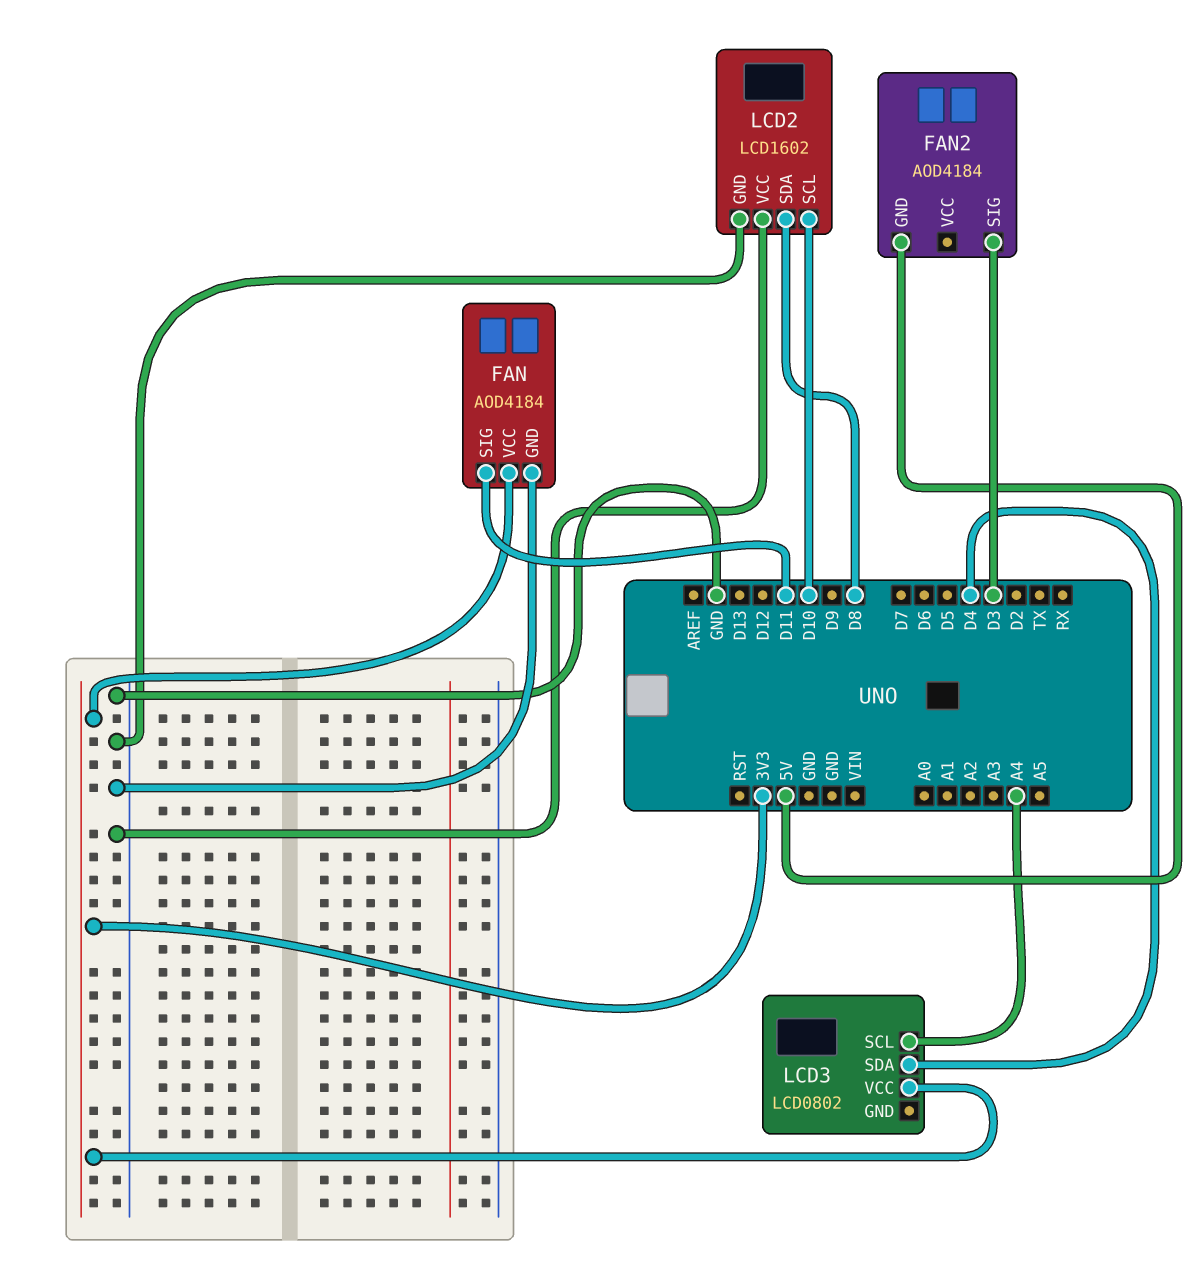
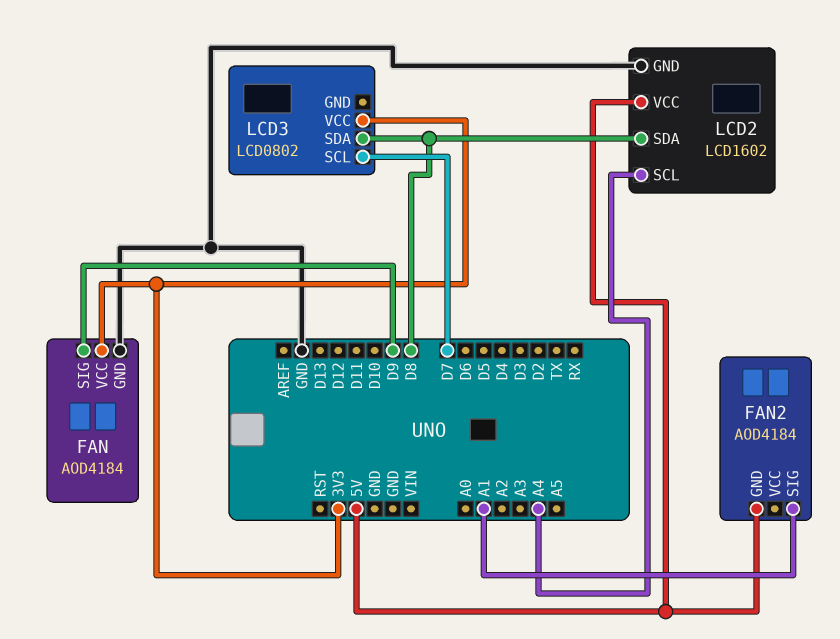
FAN pin SIG: D11 -> D9
FAN2 pin SIG: D3 -> A1
LCD2 pin SCL: D10 -> A4
LCD2 pin VCC: GND -> 5V
LCD3 pin SCL: A4 -> D7
LCD3 pin SDA: D4 -> D8

